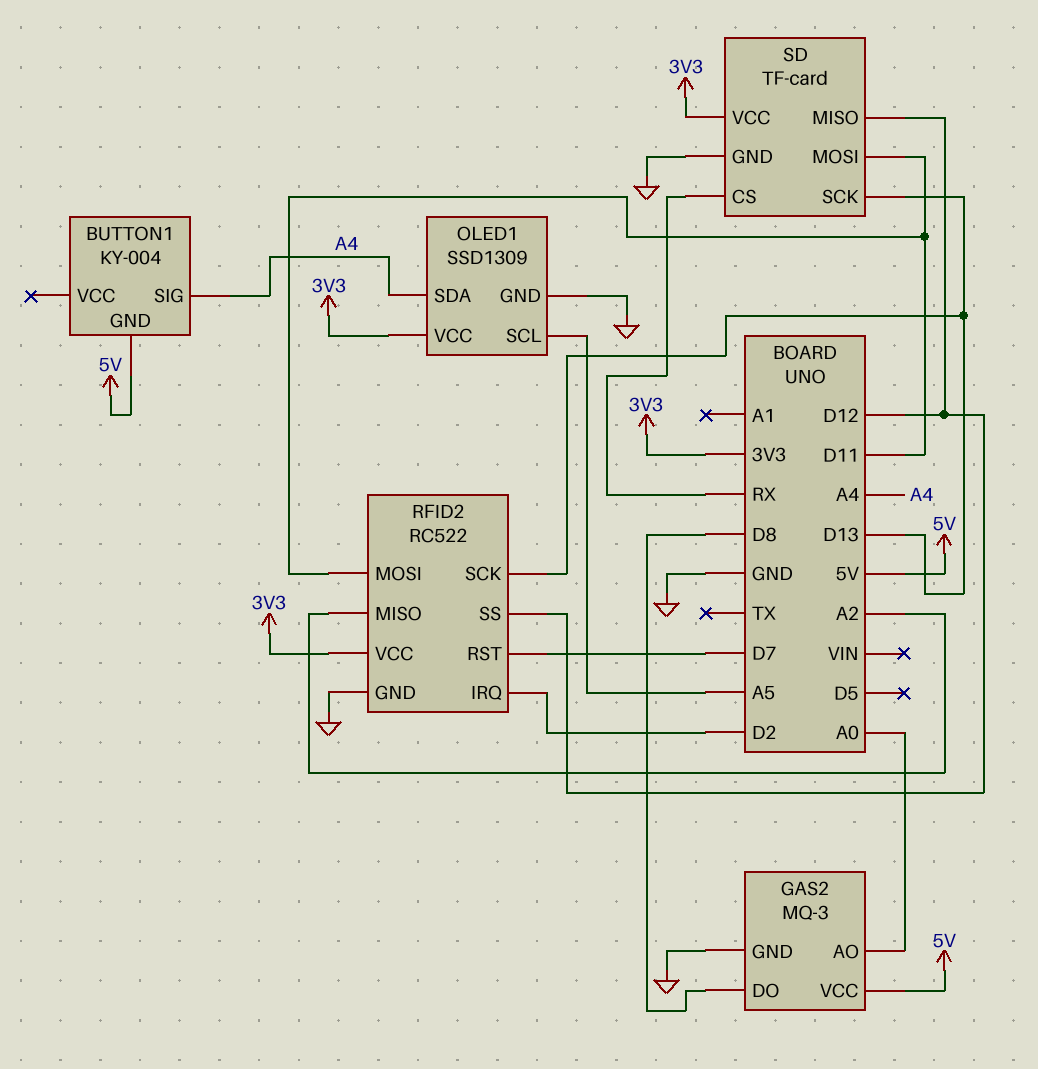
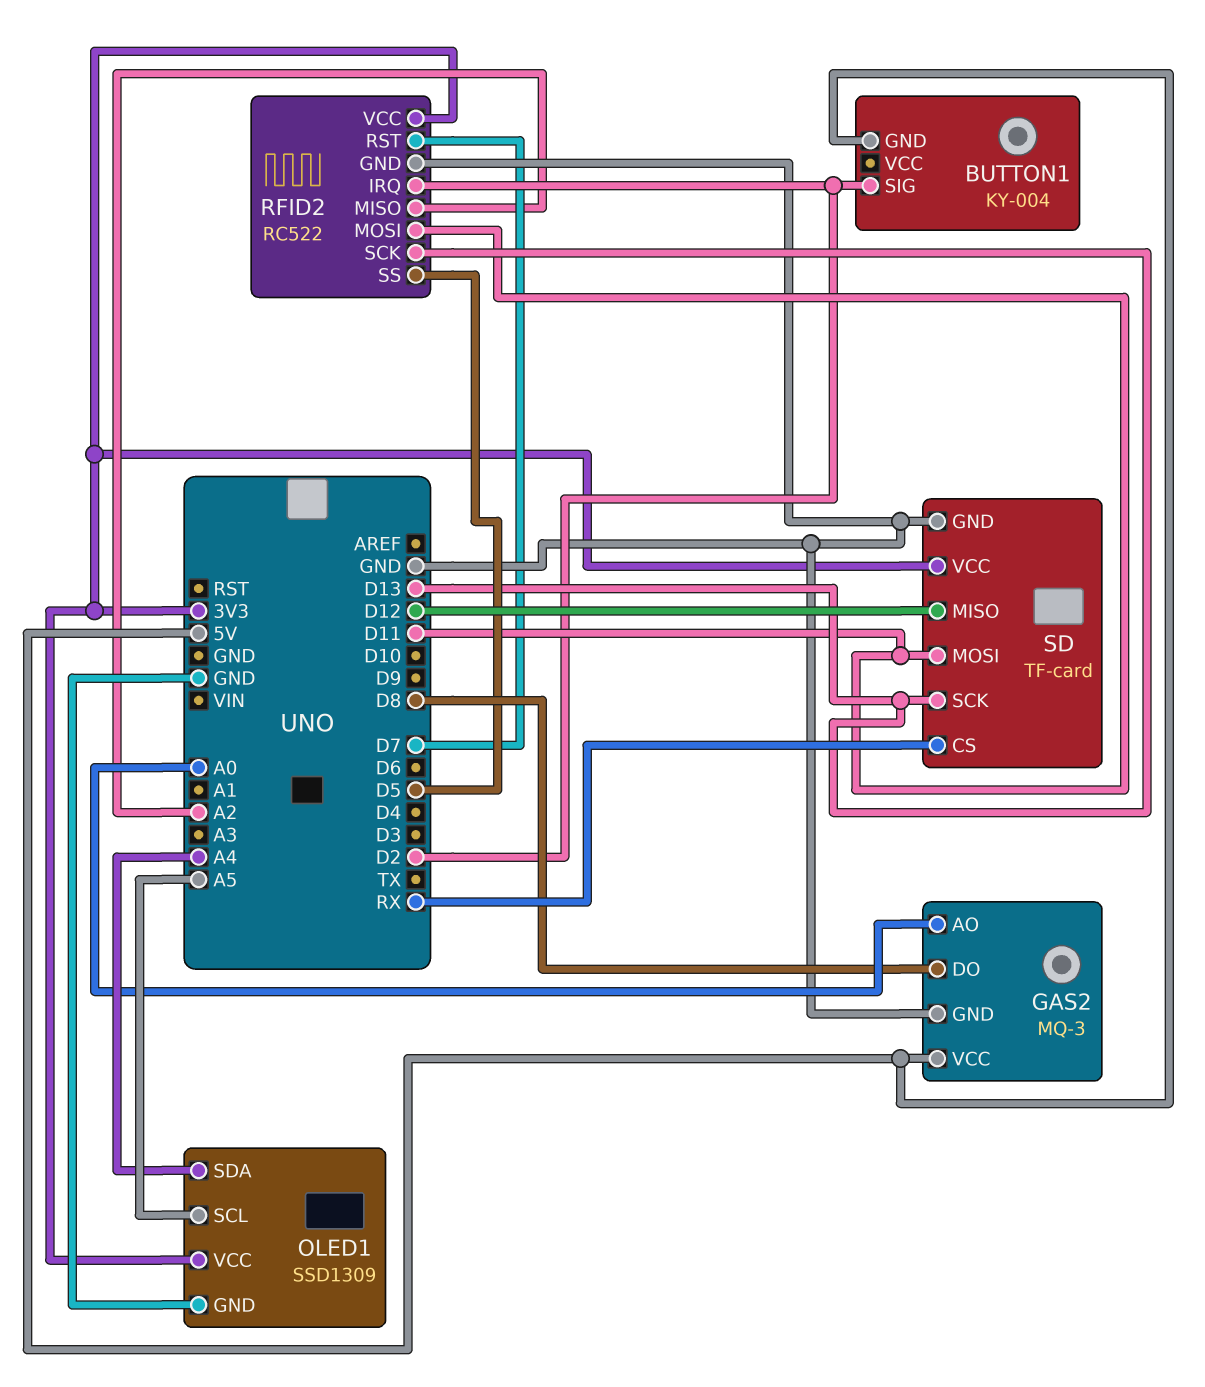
BUTTON1 pin SIG: A4 -> D2
RFID2 pin SS: D12 -> D5

